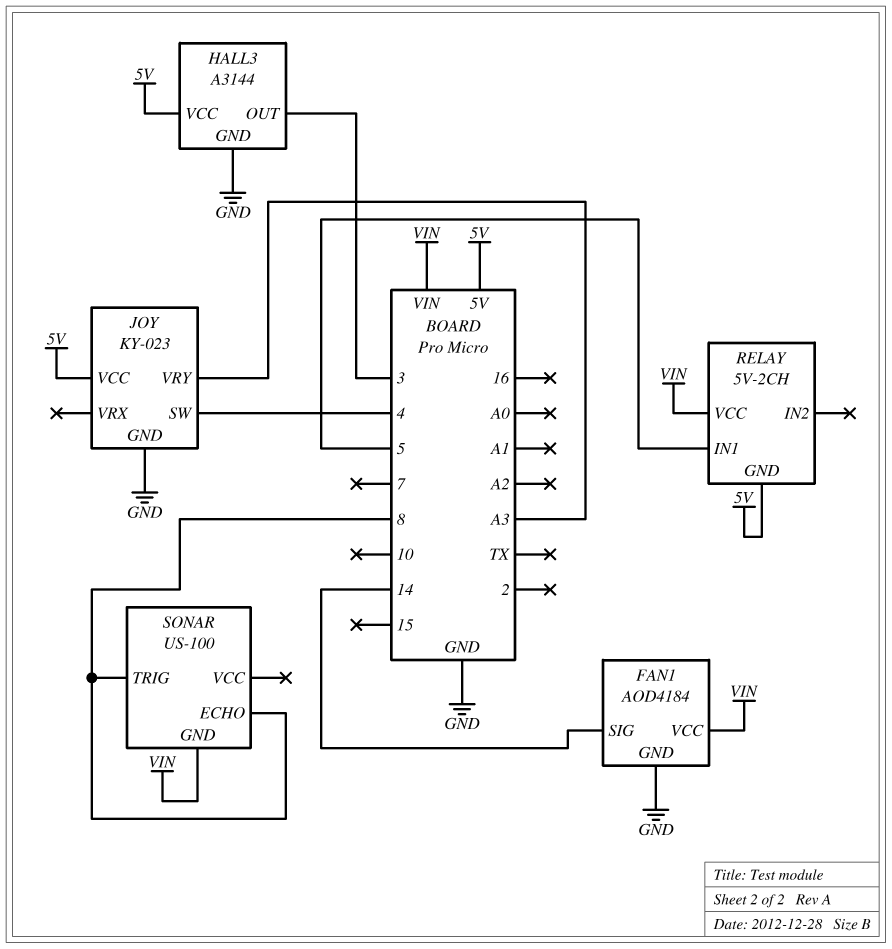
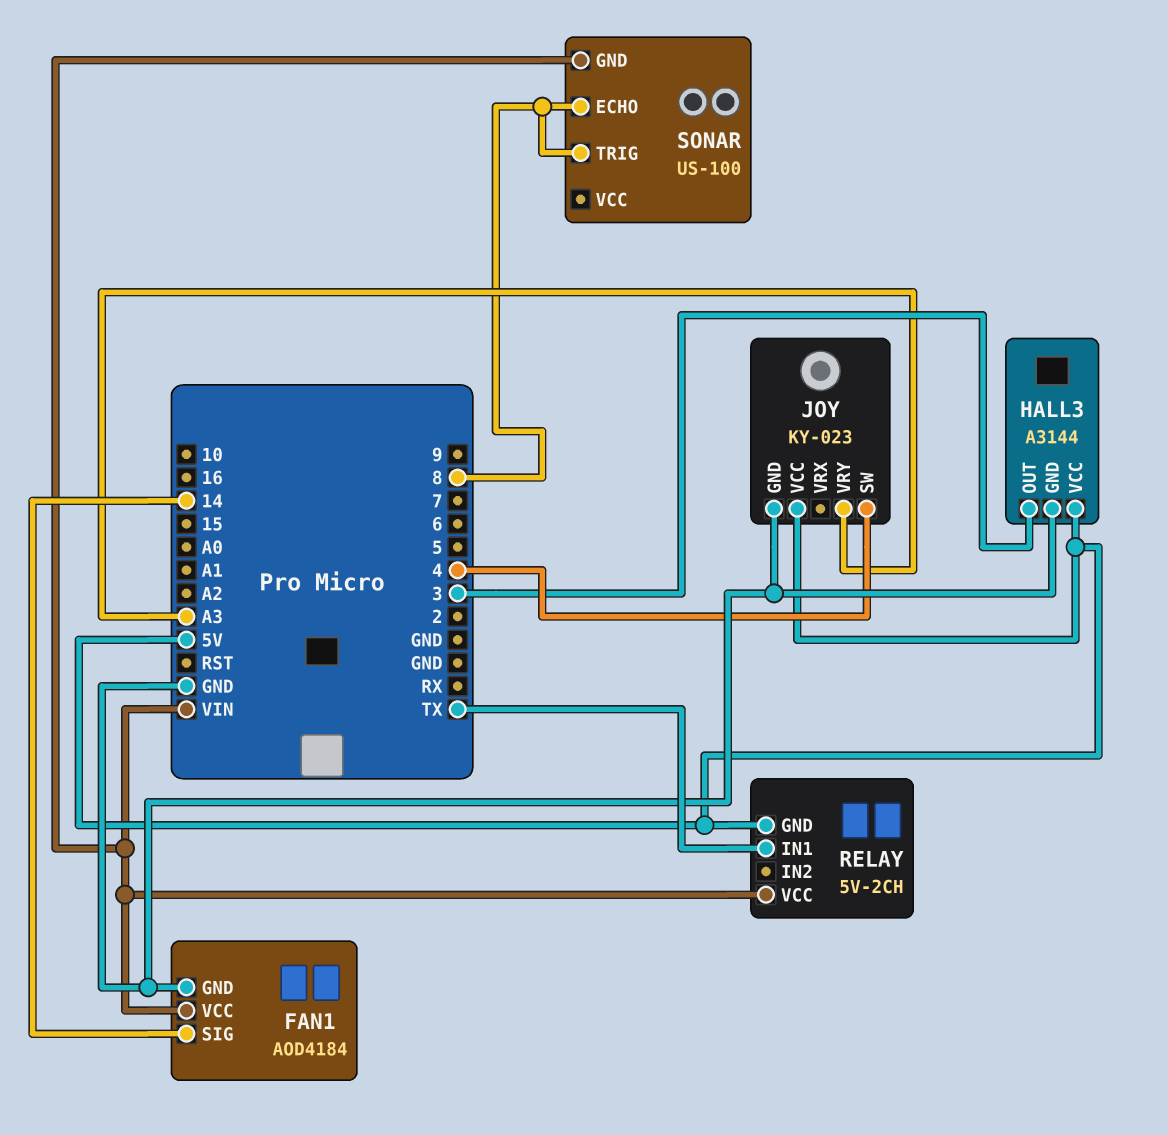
RELAY pin IN1: 5 -> TX

